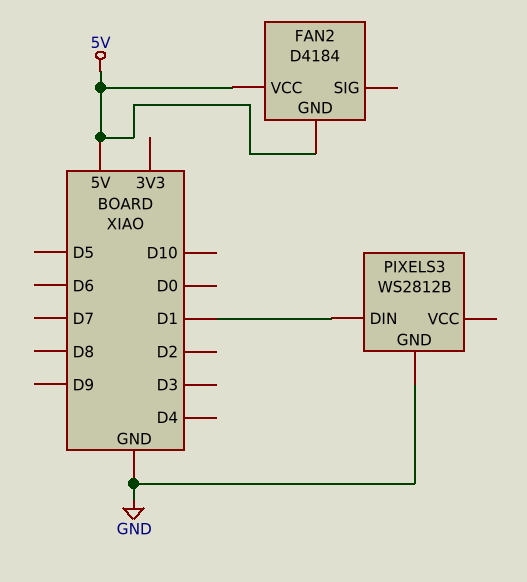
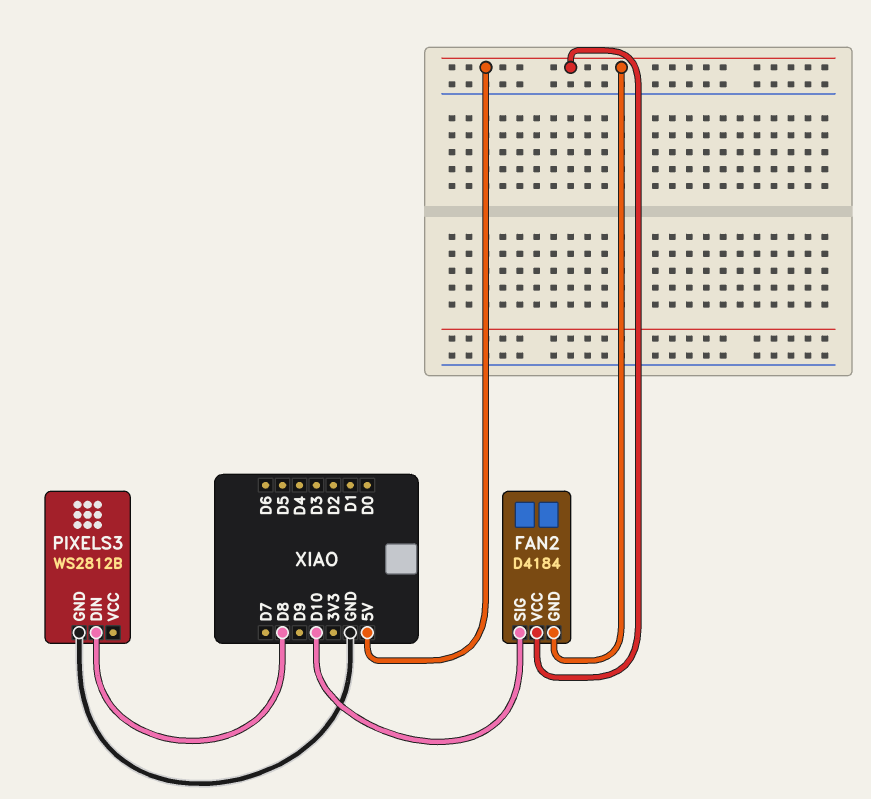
FAN2 pin SIG: none -> D10
PIXELS3 pin DIN: D1 -> D8

